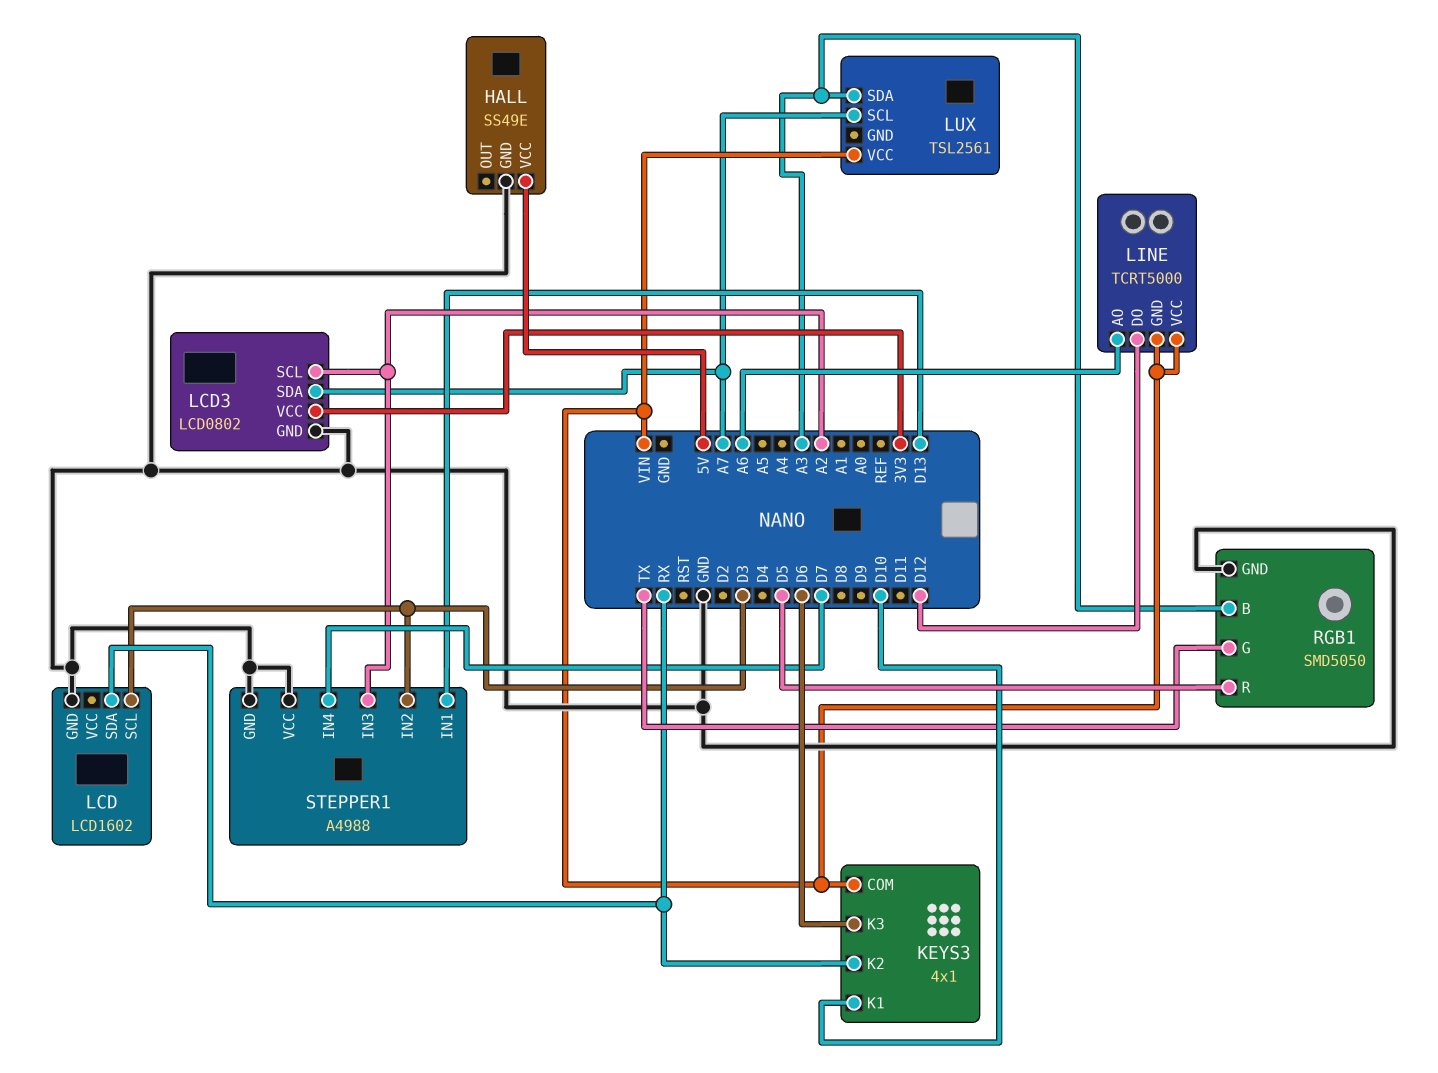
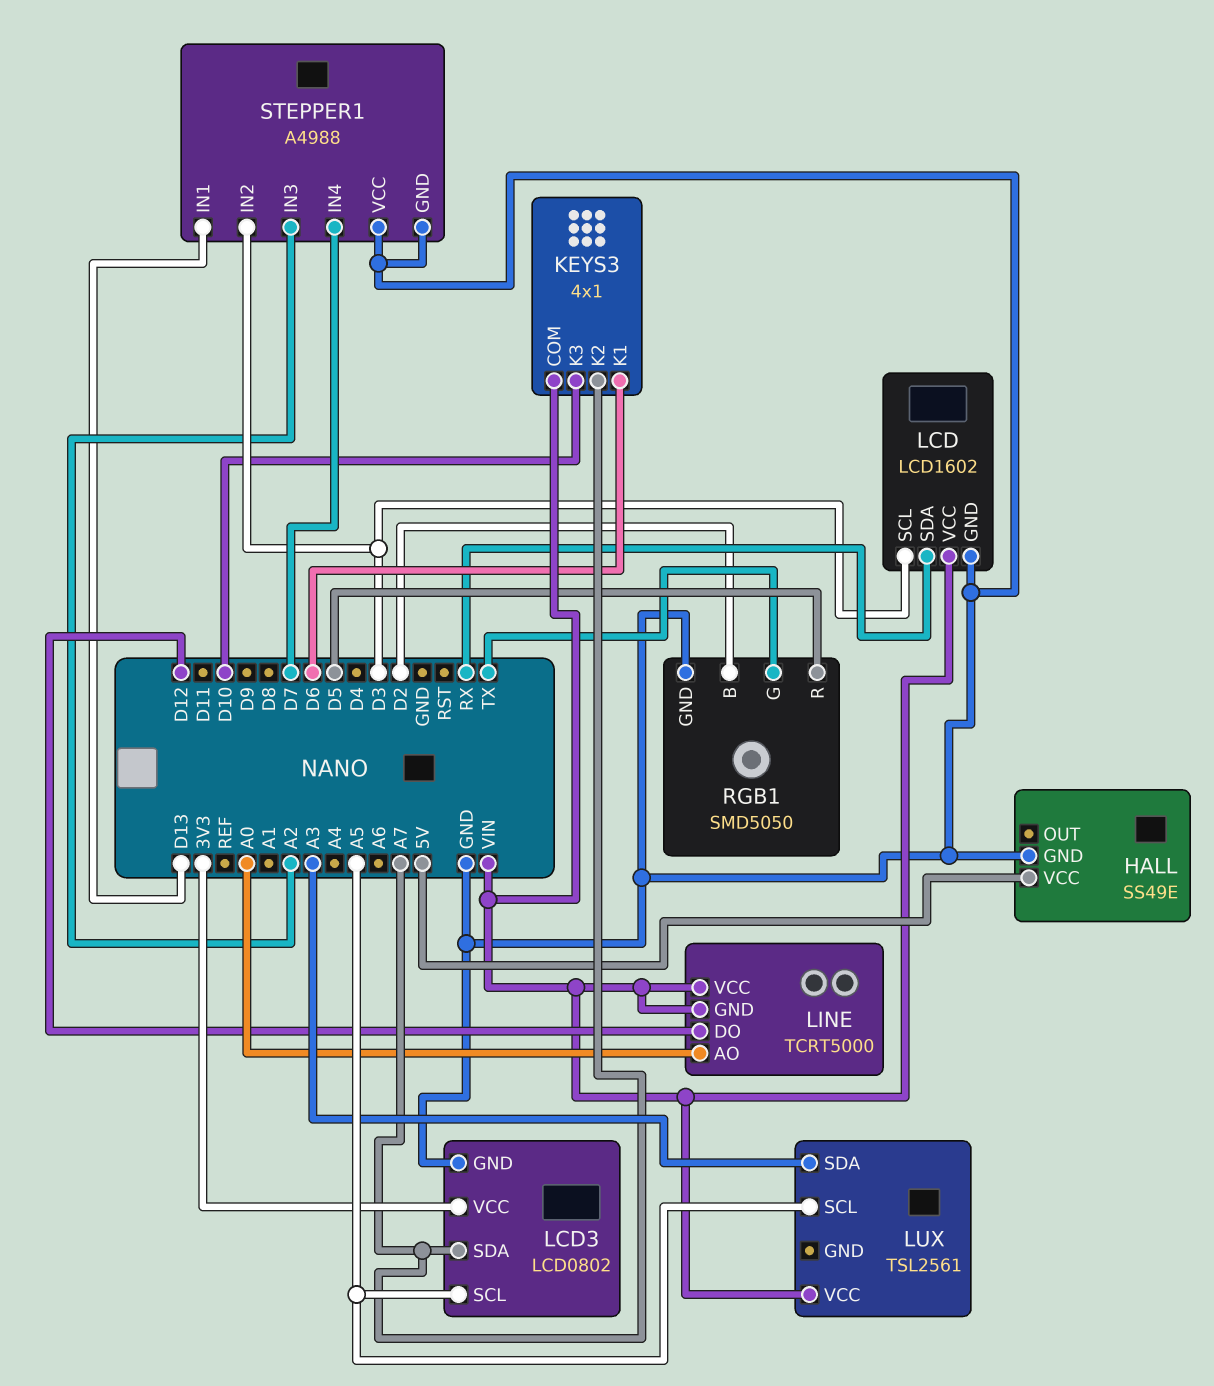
KEYS3 pin K1: D10 -> D6
KEYS3 pin K2: RX -> A7
KEYS3 pin K3: D6 -> D10
LCD pin VCC: none -> VIN
LCD3 pin SCL: A2 -> A5
LINE pin AO: A6 -> A0
LUX pin SCL: A7 -> A5
RGB1 pin B: A3 -> D2

